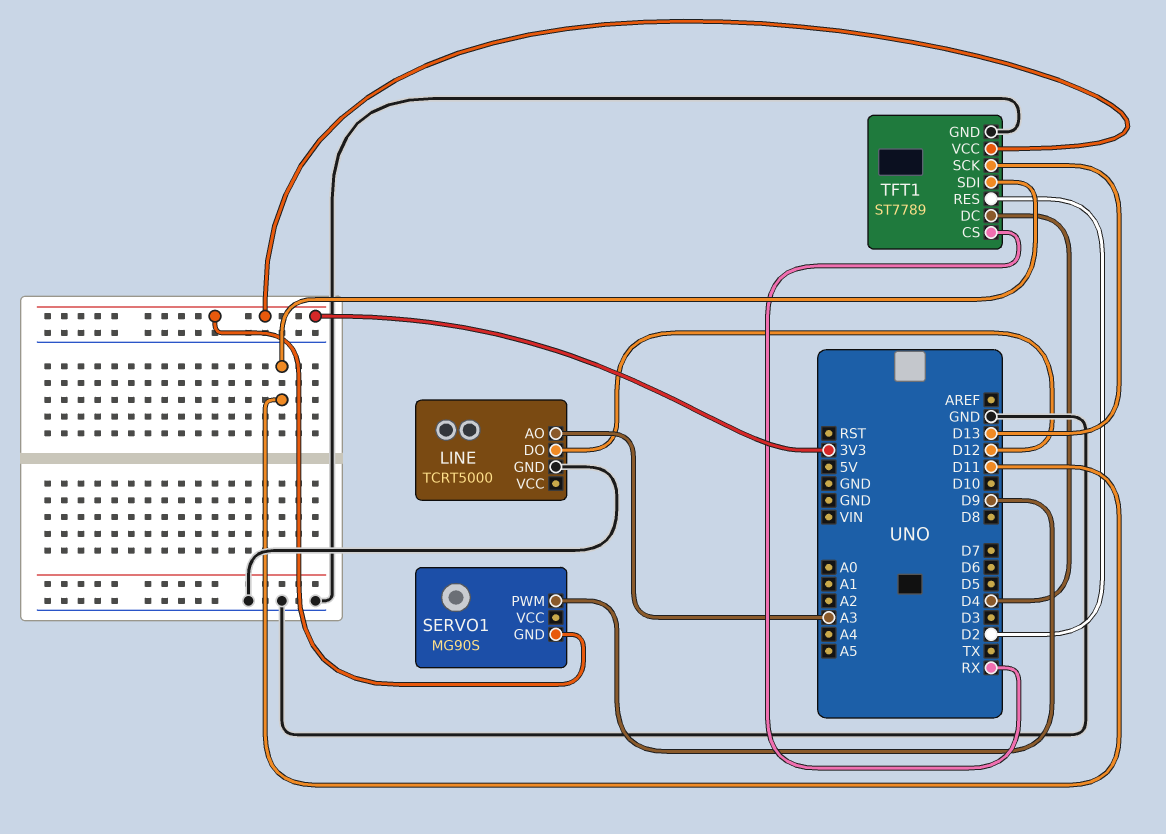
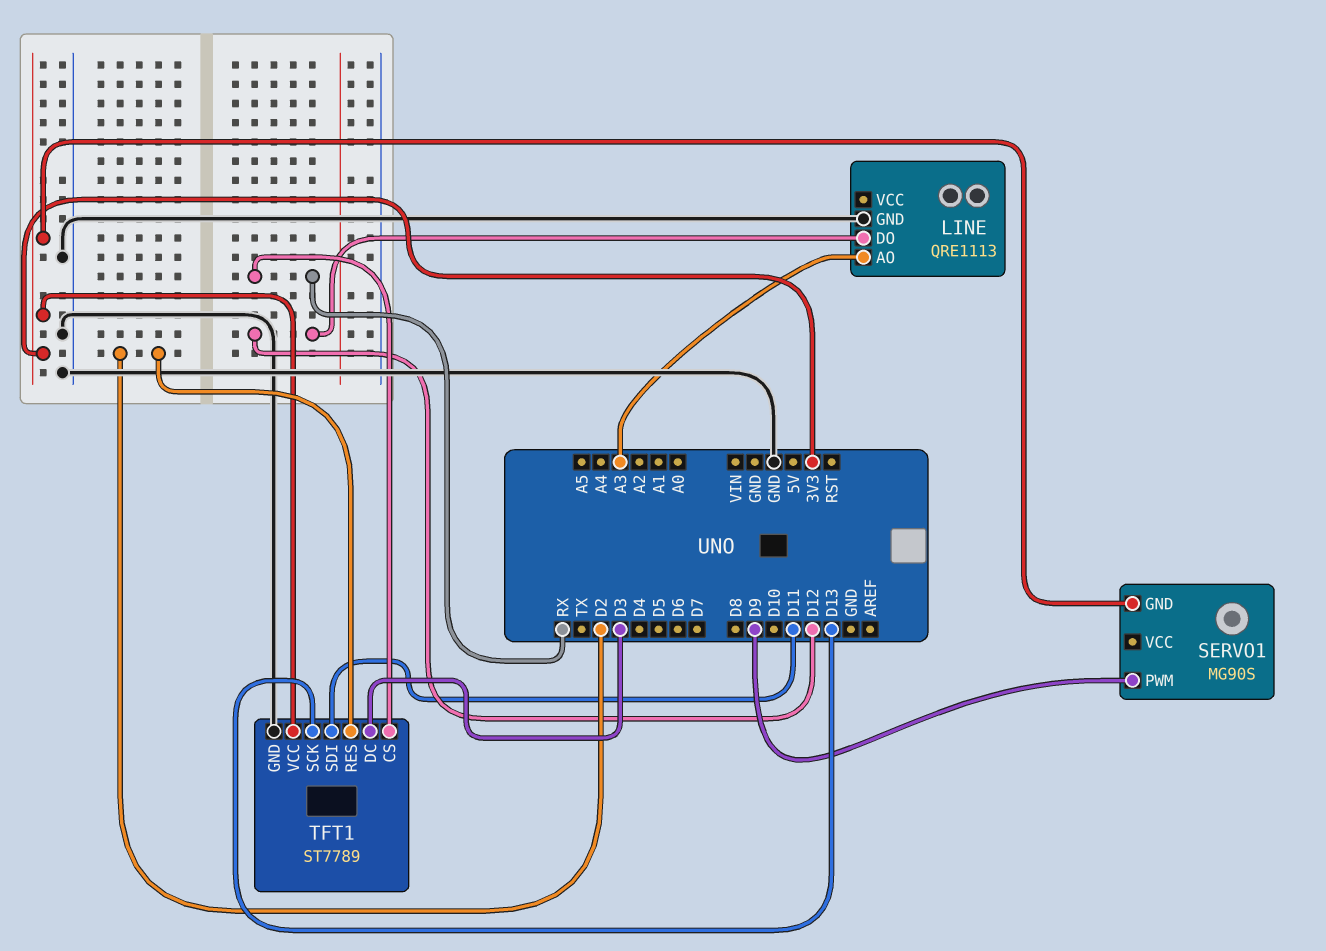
LINE: TCRT5000 -> QRE1113
TFT1 pin DC: D4 -> D3

